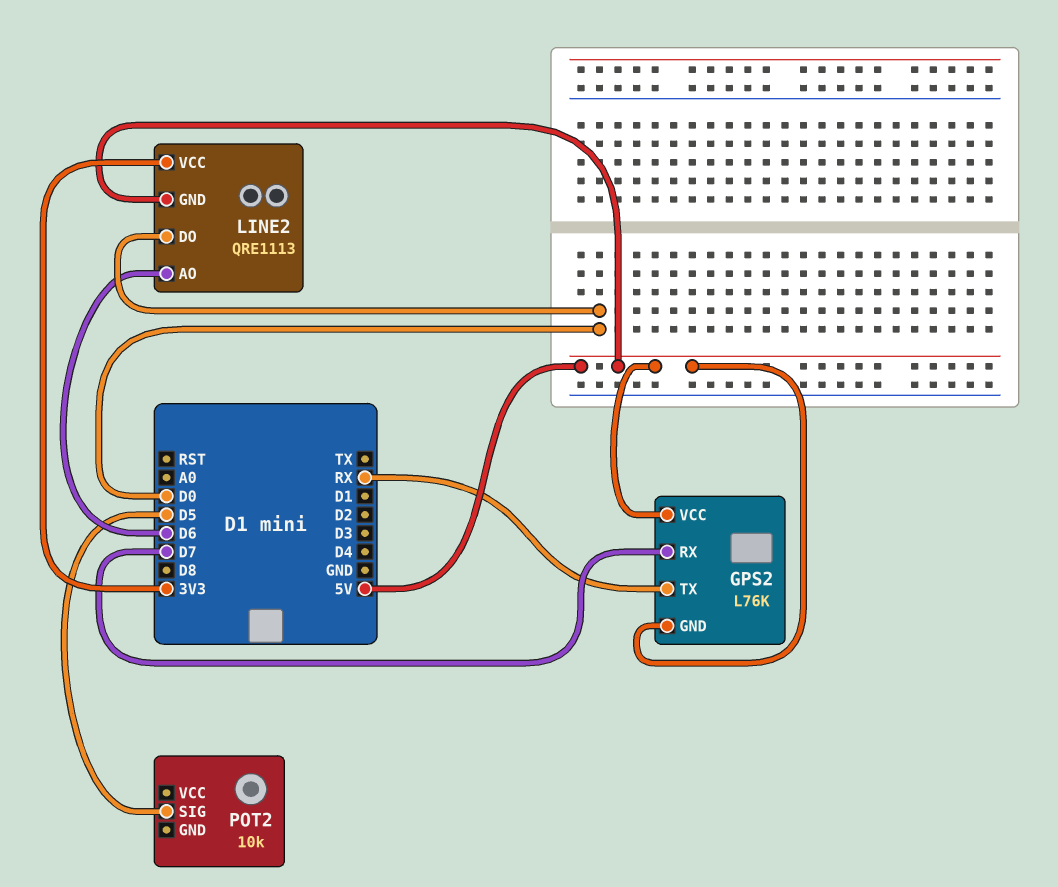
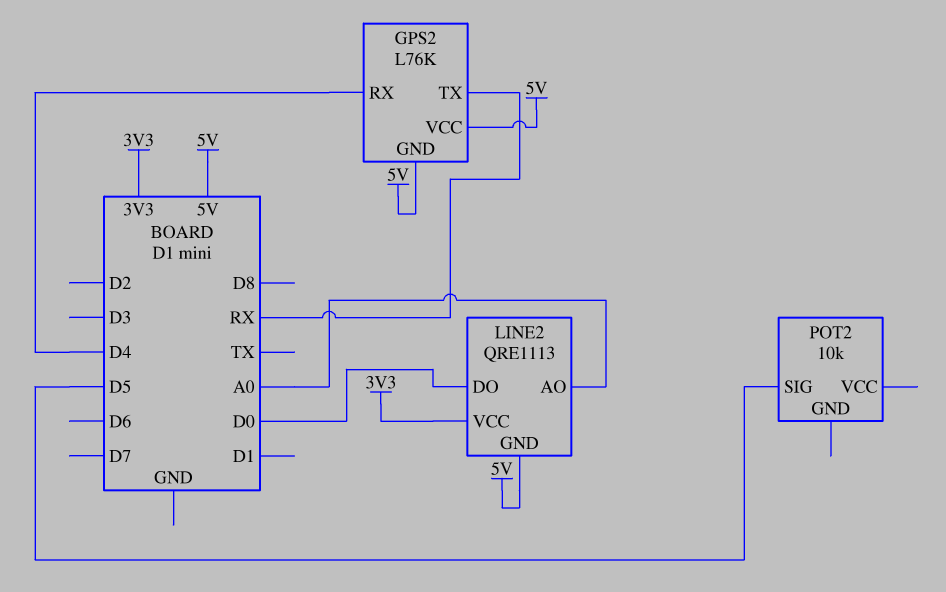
GPS2 pin RX: D7 -> D4
LINE2 pin AO: D6 -> A0

